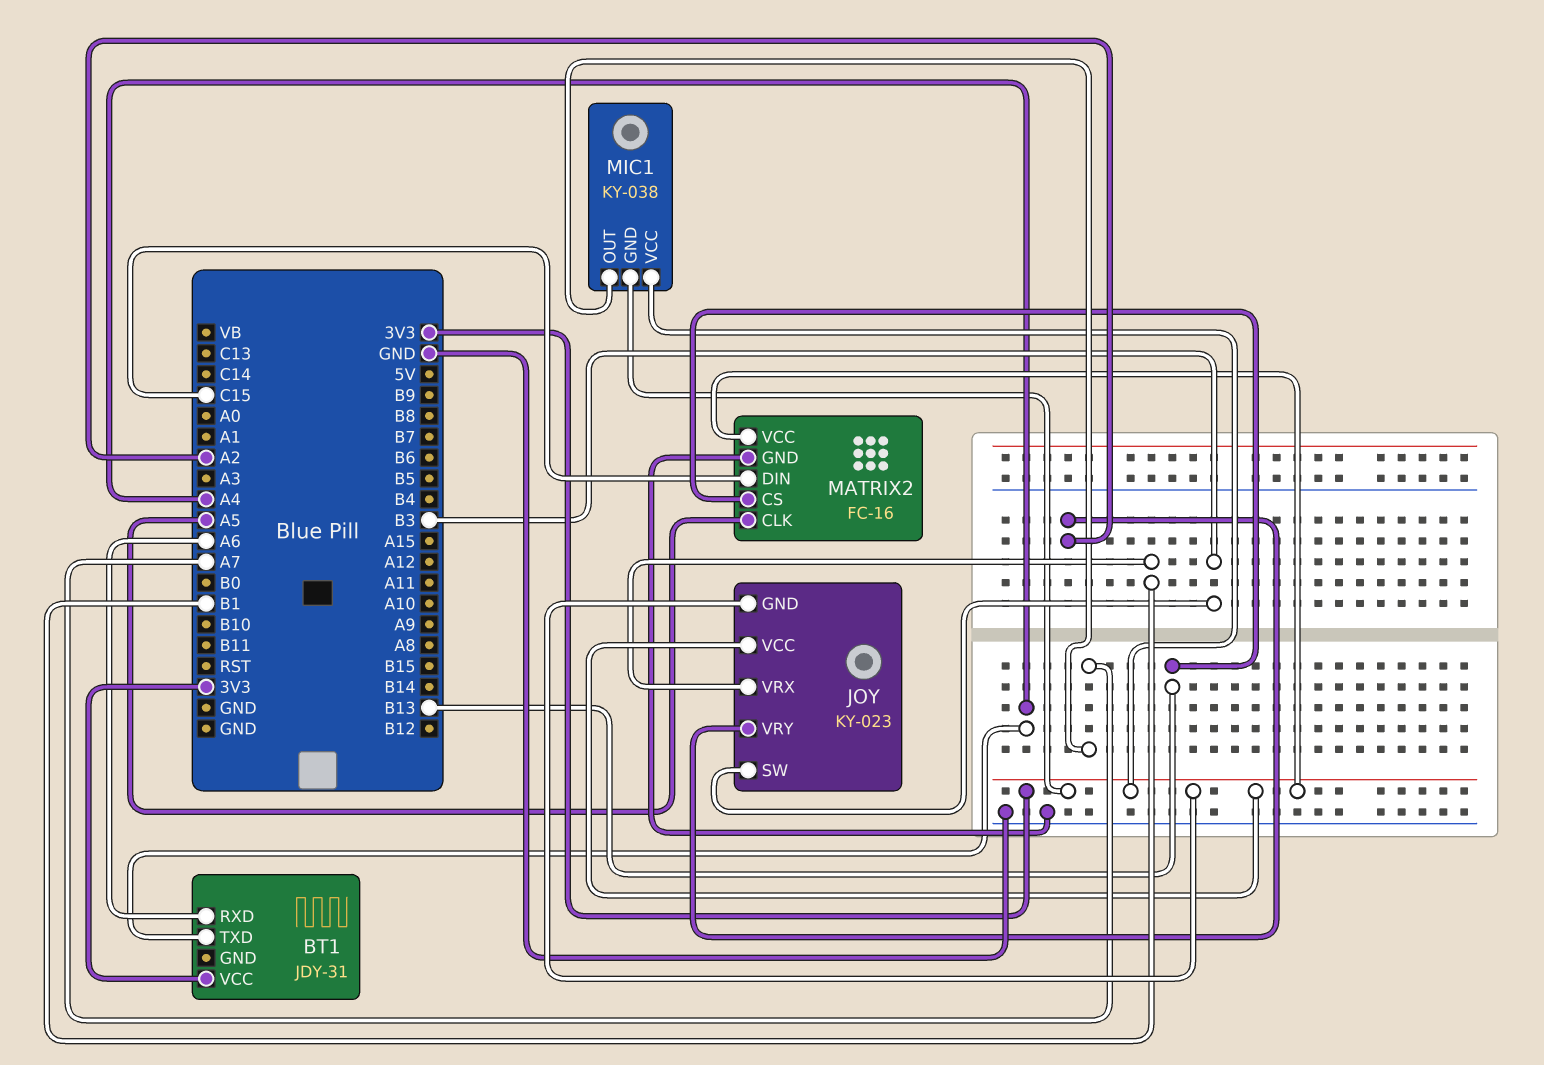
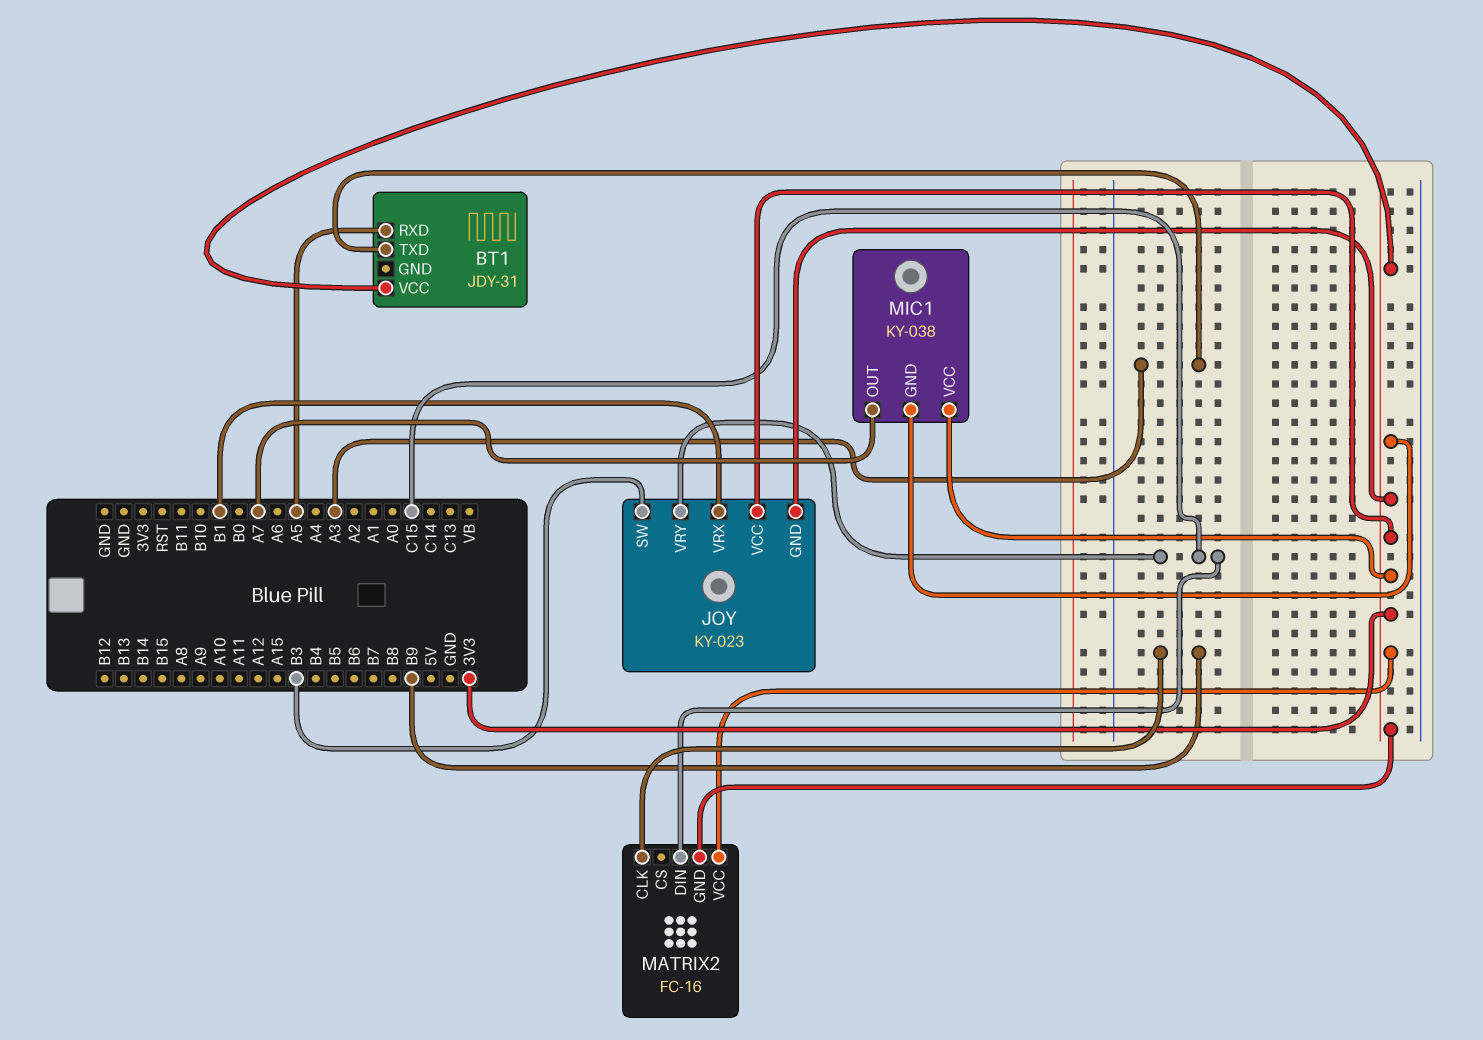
BT1 pin RXD: A6 -> A5
BT1 pin TXD: A4 -> A3
JOY pin VRY: A2 -> C15
MATRIX2 pin CLK: A5 -> B9
MATRIX2 pin CS: B13 -> none
MATRIX2 pin GND: GND -> 3V3

